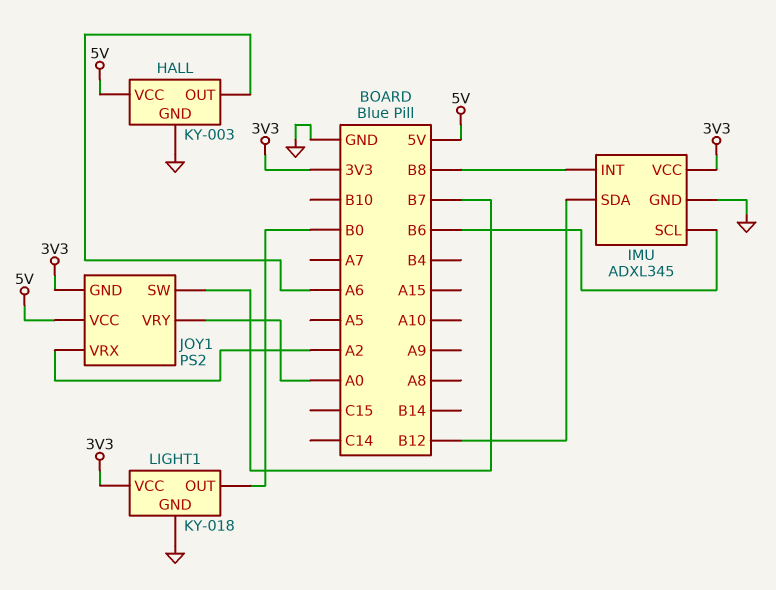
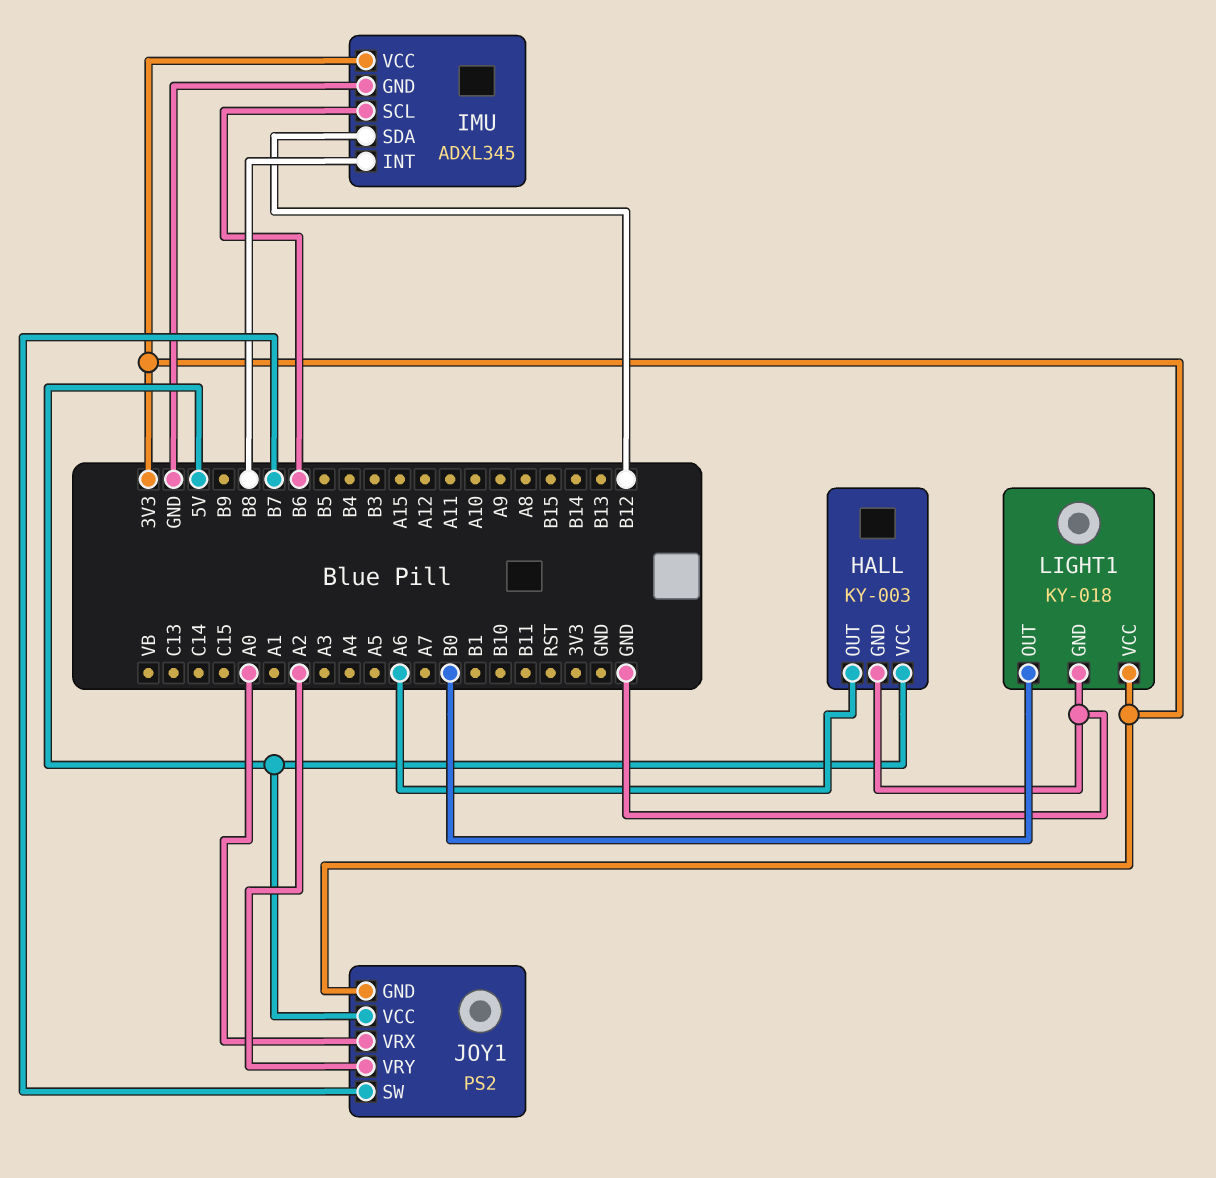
JOY1 pin VRX: A2 -> A0
JOY1 pin VRY: A0 -> A2

